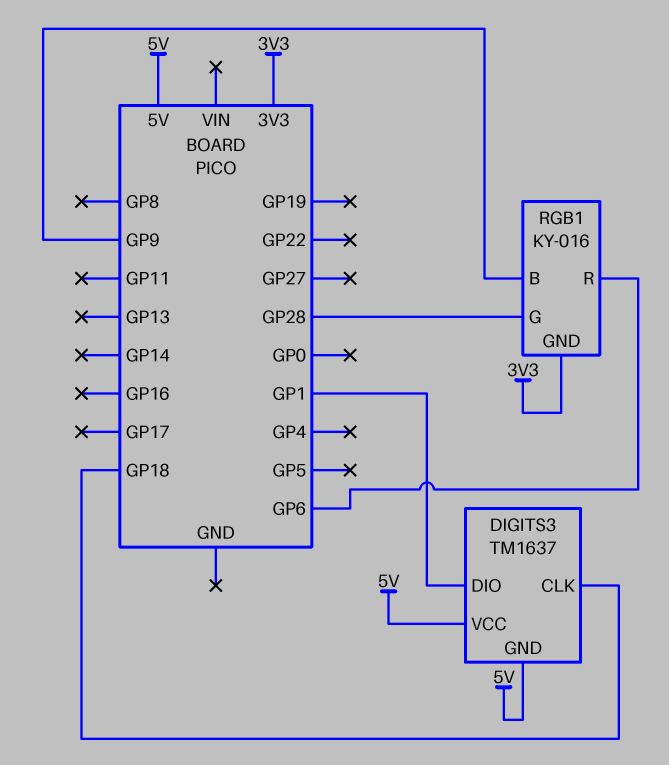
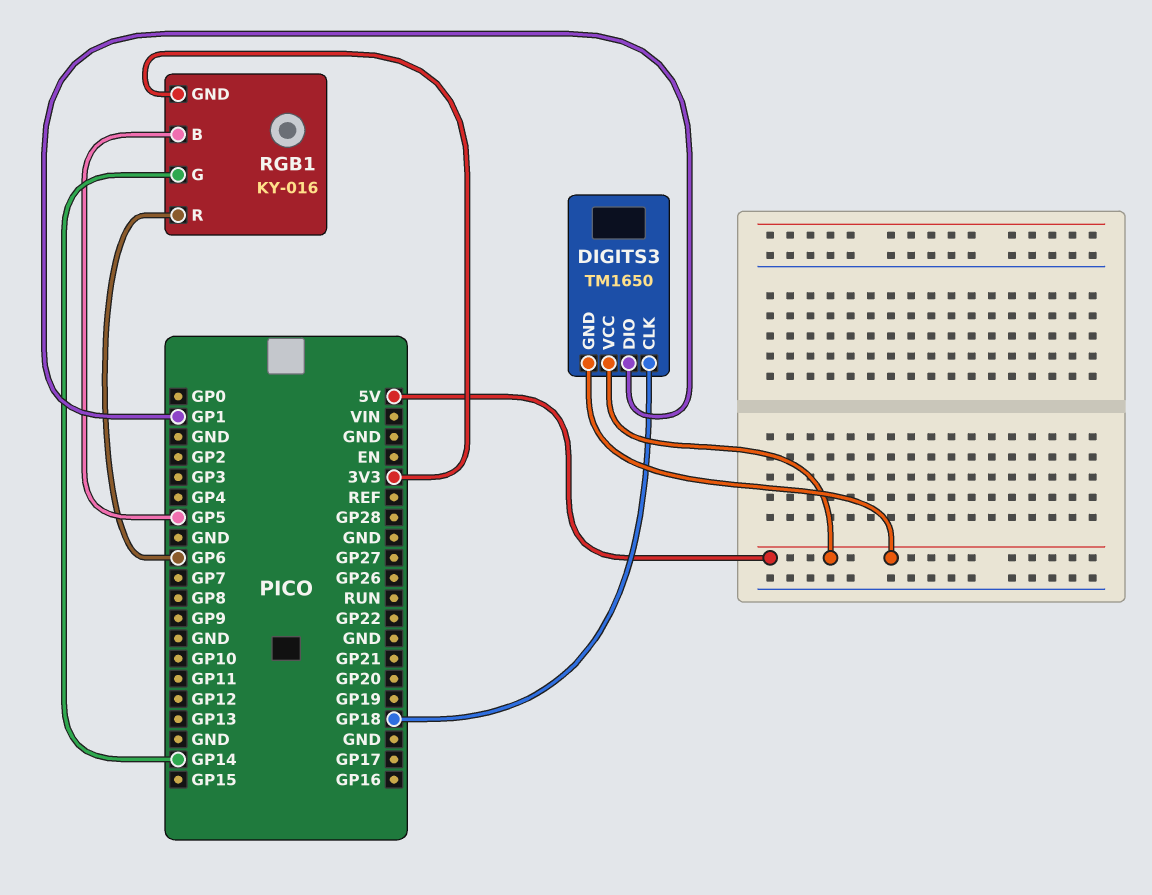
DIGITS3: TM1637 -> TM1650
RGB1 pin B: GP9 -> GP5
RGB1 pin G: GP28 -> GP14

